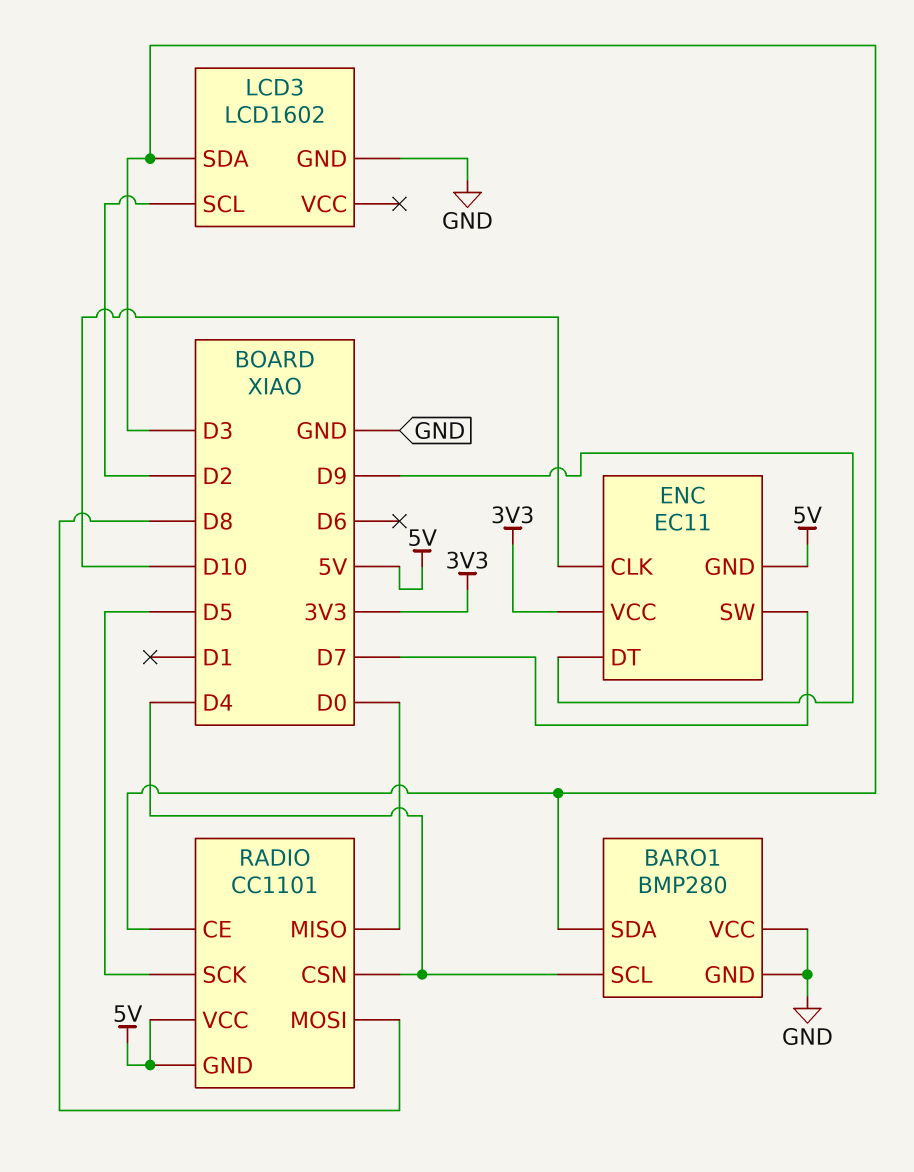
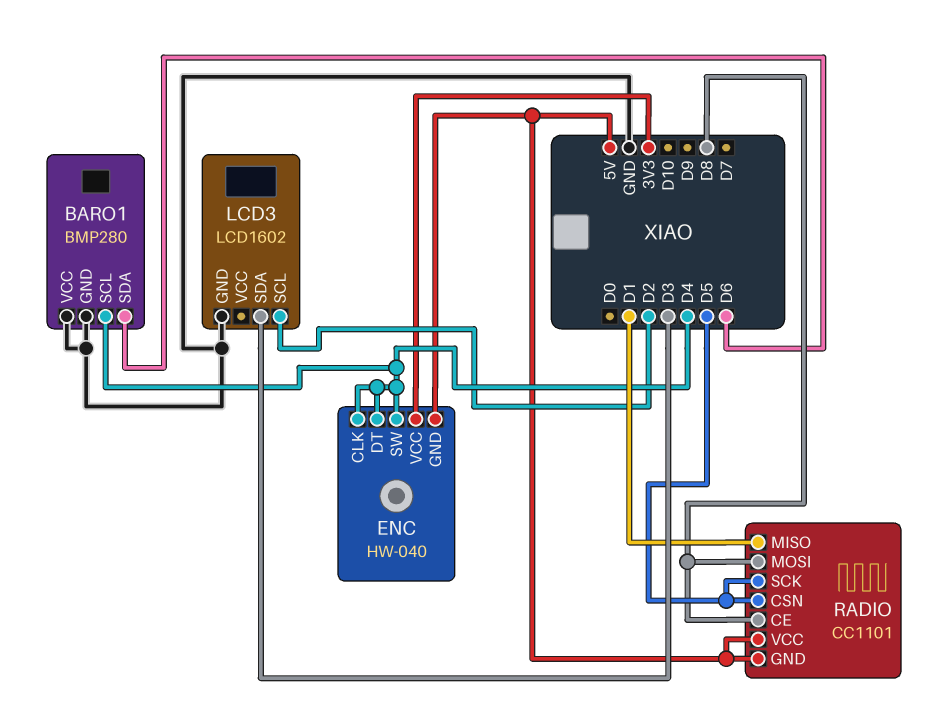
BARO1 pin SDA: D3 -> D6
ENC: EC11 -> HW-040
ENC pin CLK: D10 -> D4
ENC pin DT: D9 -> D4
ENC pin SW: D7 -> D4
RADIO pin CE: D3 -> D8
RADIO pin CSN: D4 -> D5
RADIO pin MISO: D0 -> D1

